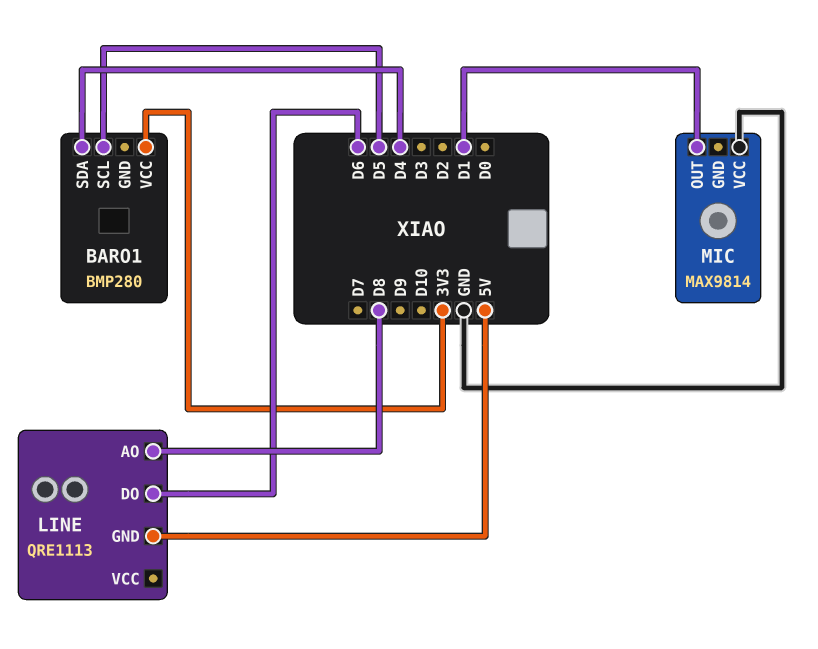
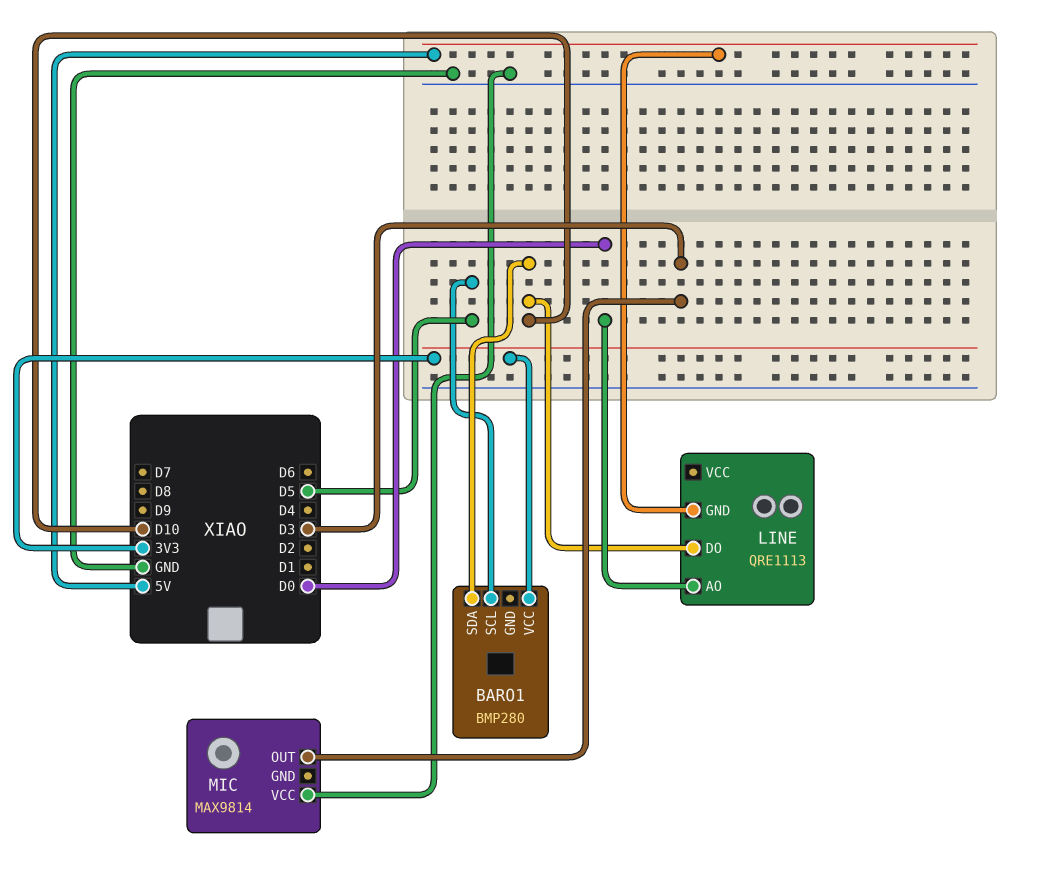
BARO1 pin SDA: D4 -> D10
LINE pin AO: D8 -> D0
LINE pin DO: D6 -> D10
MIC pin OUT: D1 -> D3

